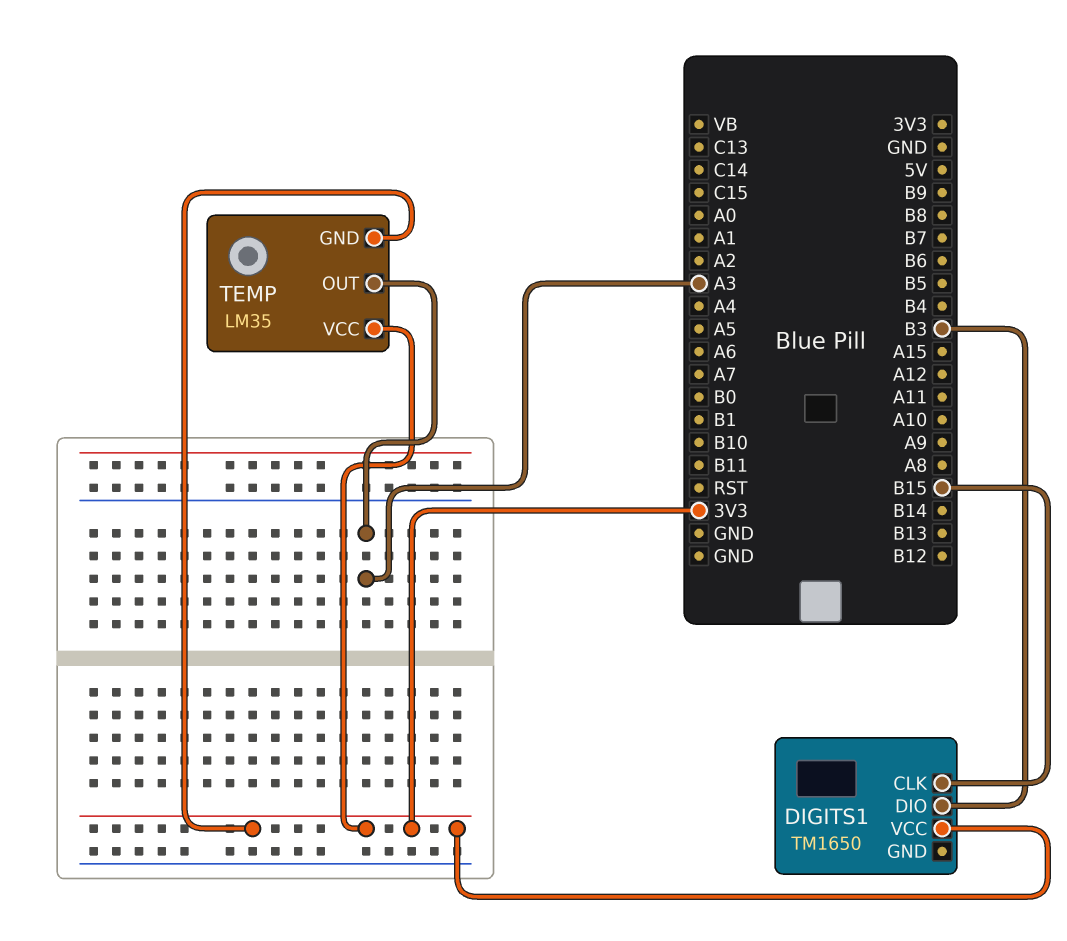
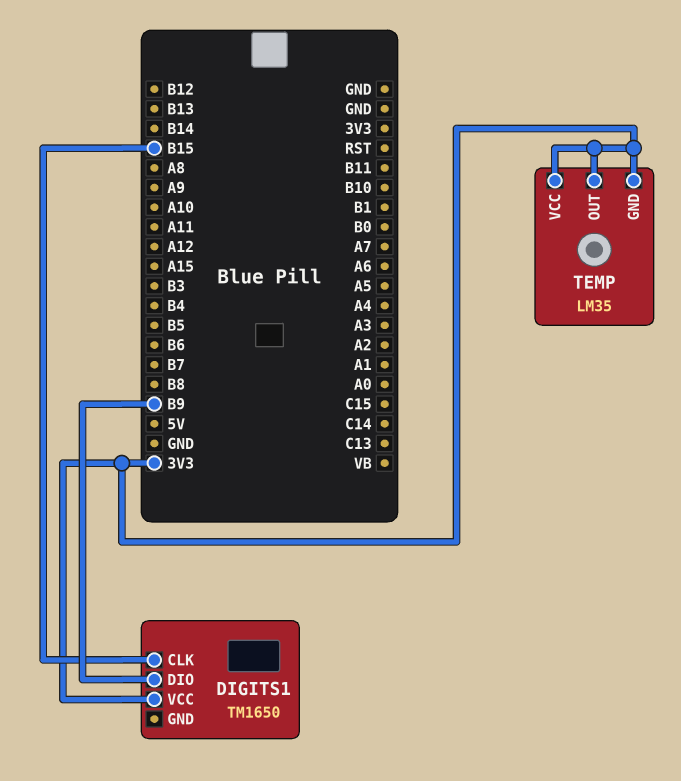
DIGITS1 pin DIO: B3 -> B9
TEMP pin OUT: A3 -> 3V3

